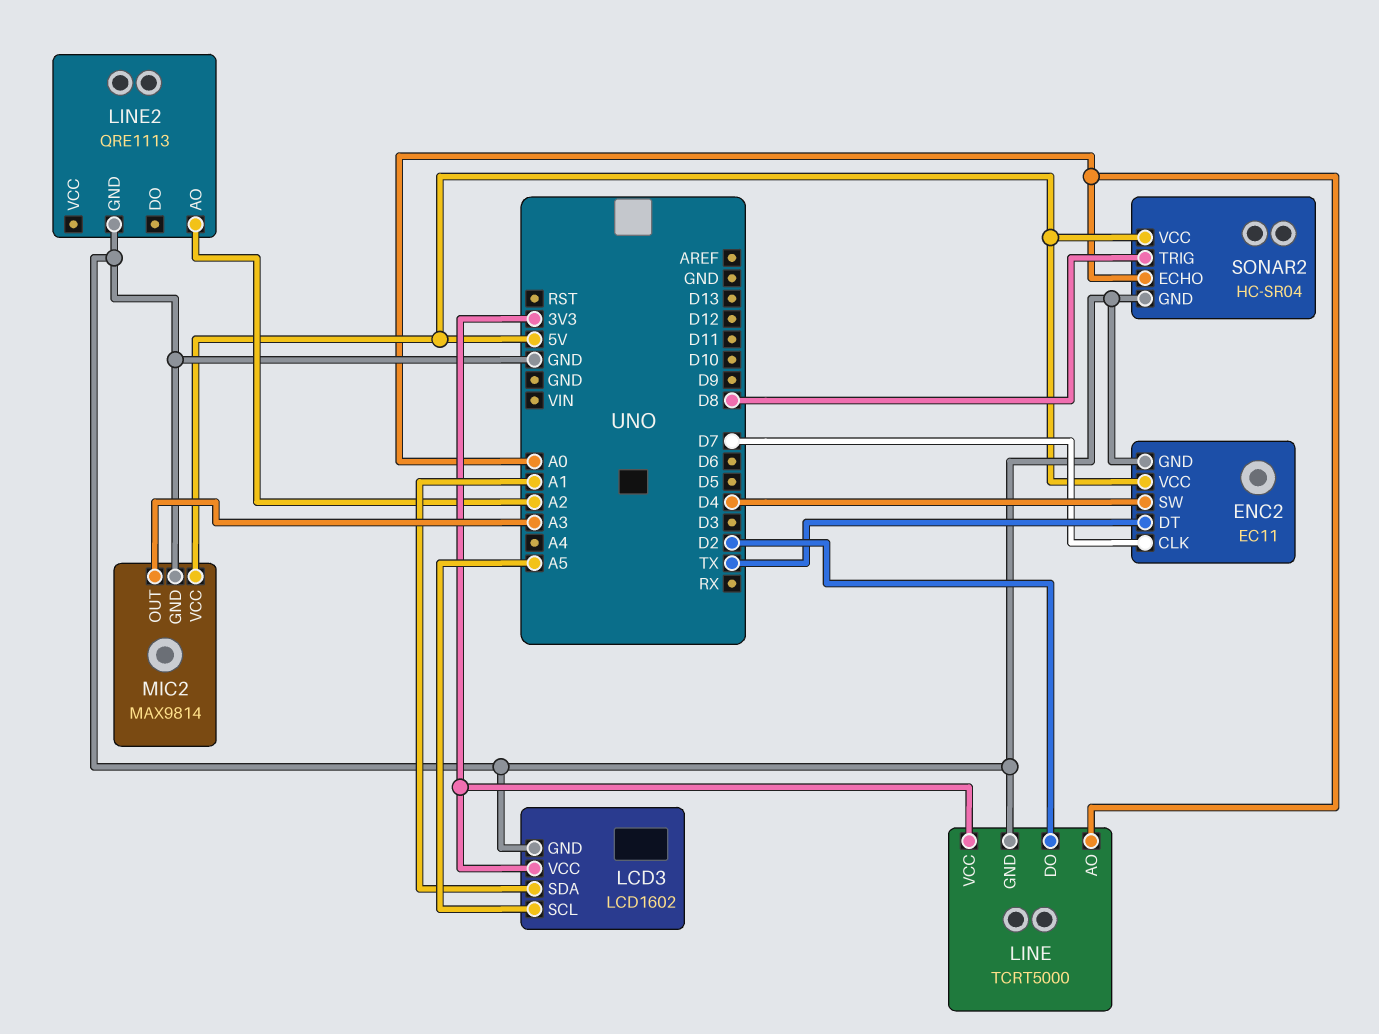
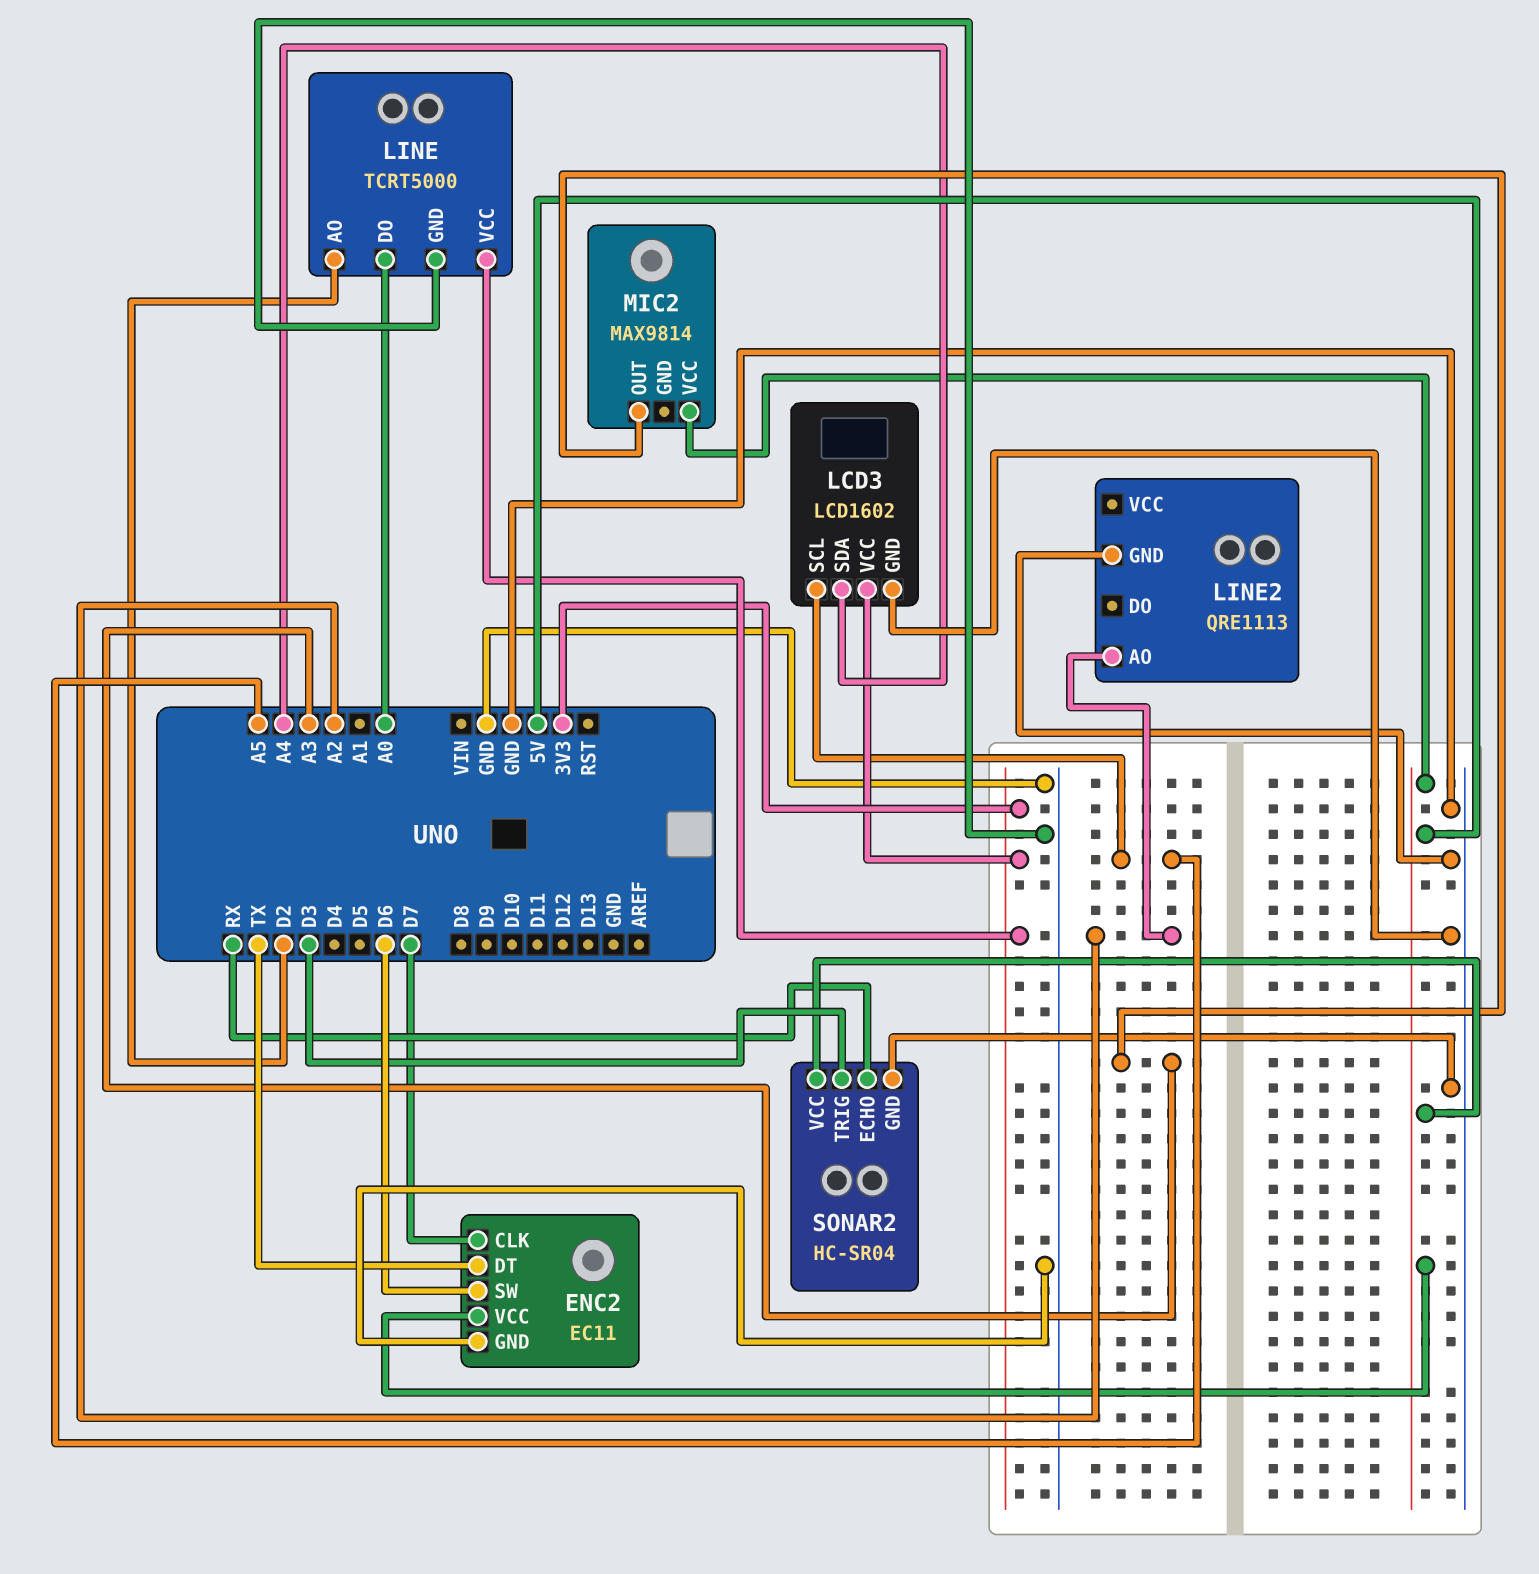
ENC2 pin SW: D4 -> D6
LCD3 pin SDA: A1 -> A4
LINE pin AO: A0 -> D2
LINE pin DO: D2 -> A0
MIC2 pin GND: GND -> none
SONAR2 pin ECHO: A0 -> RX
SONAR2 pin TRIG: D8 -> D3

